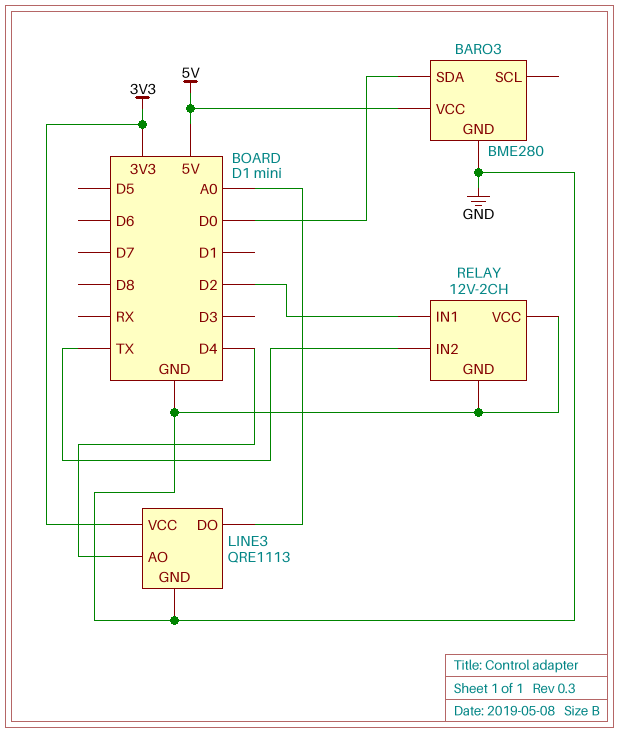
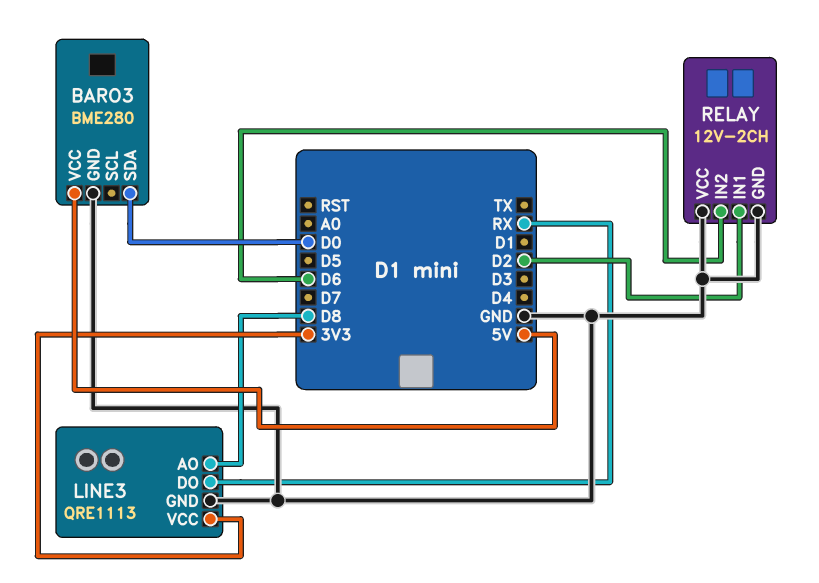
LINE3 pin AO: D4 -> D8
LINE3 pin DO: A0 -> RX
RELAY pin IN2: TX -> D6

